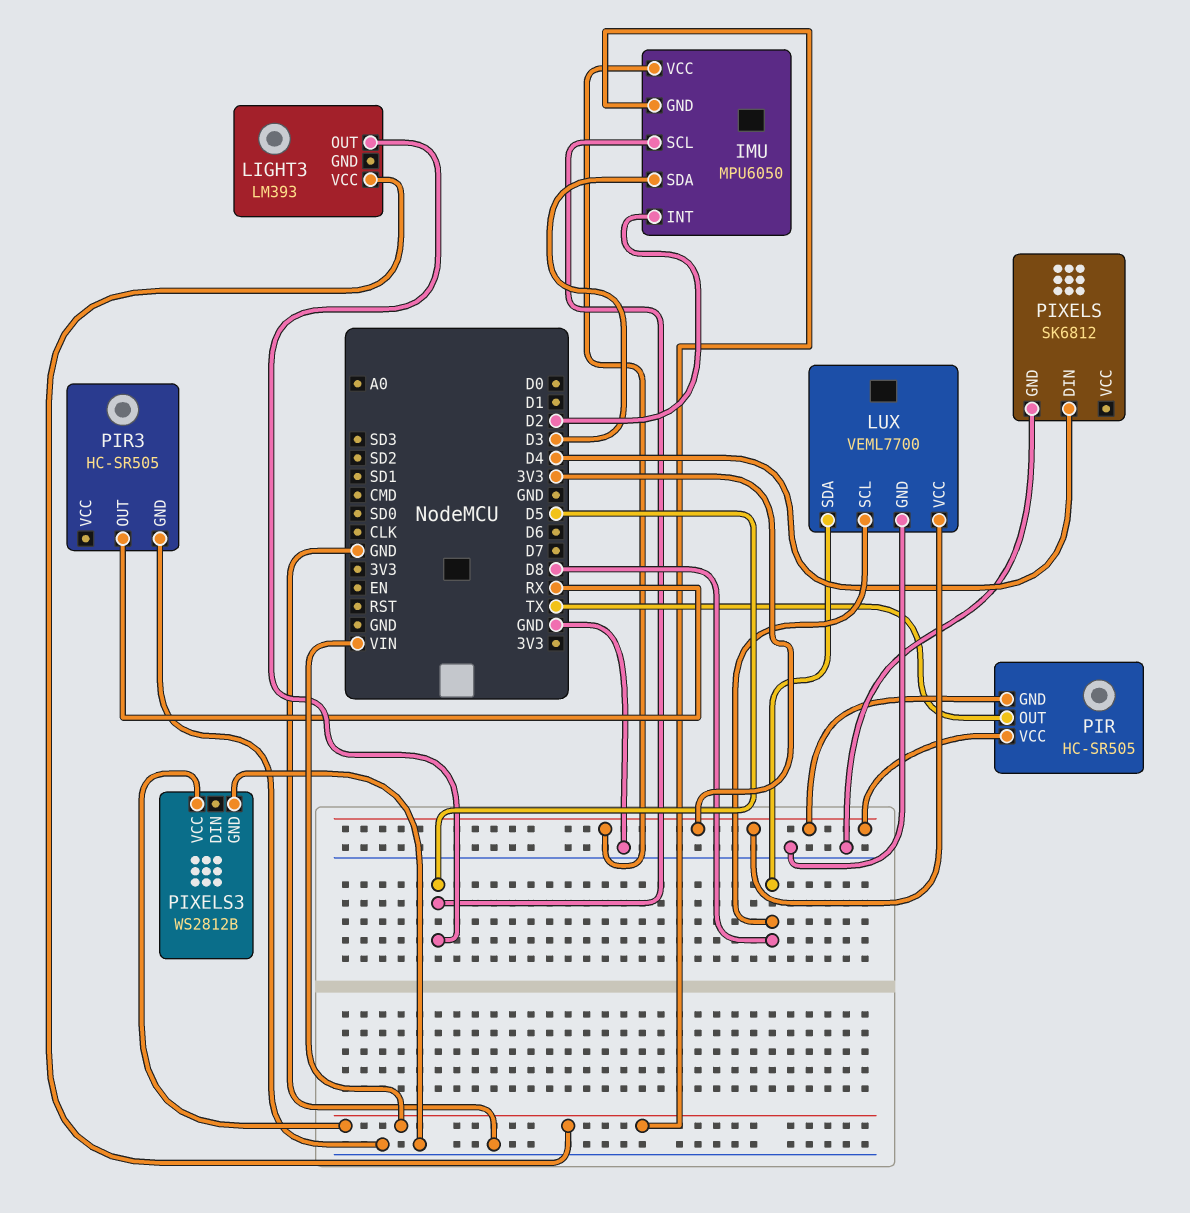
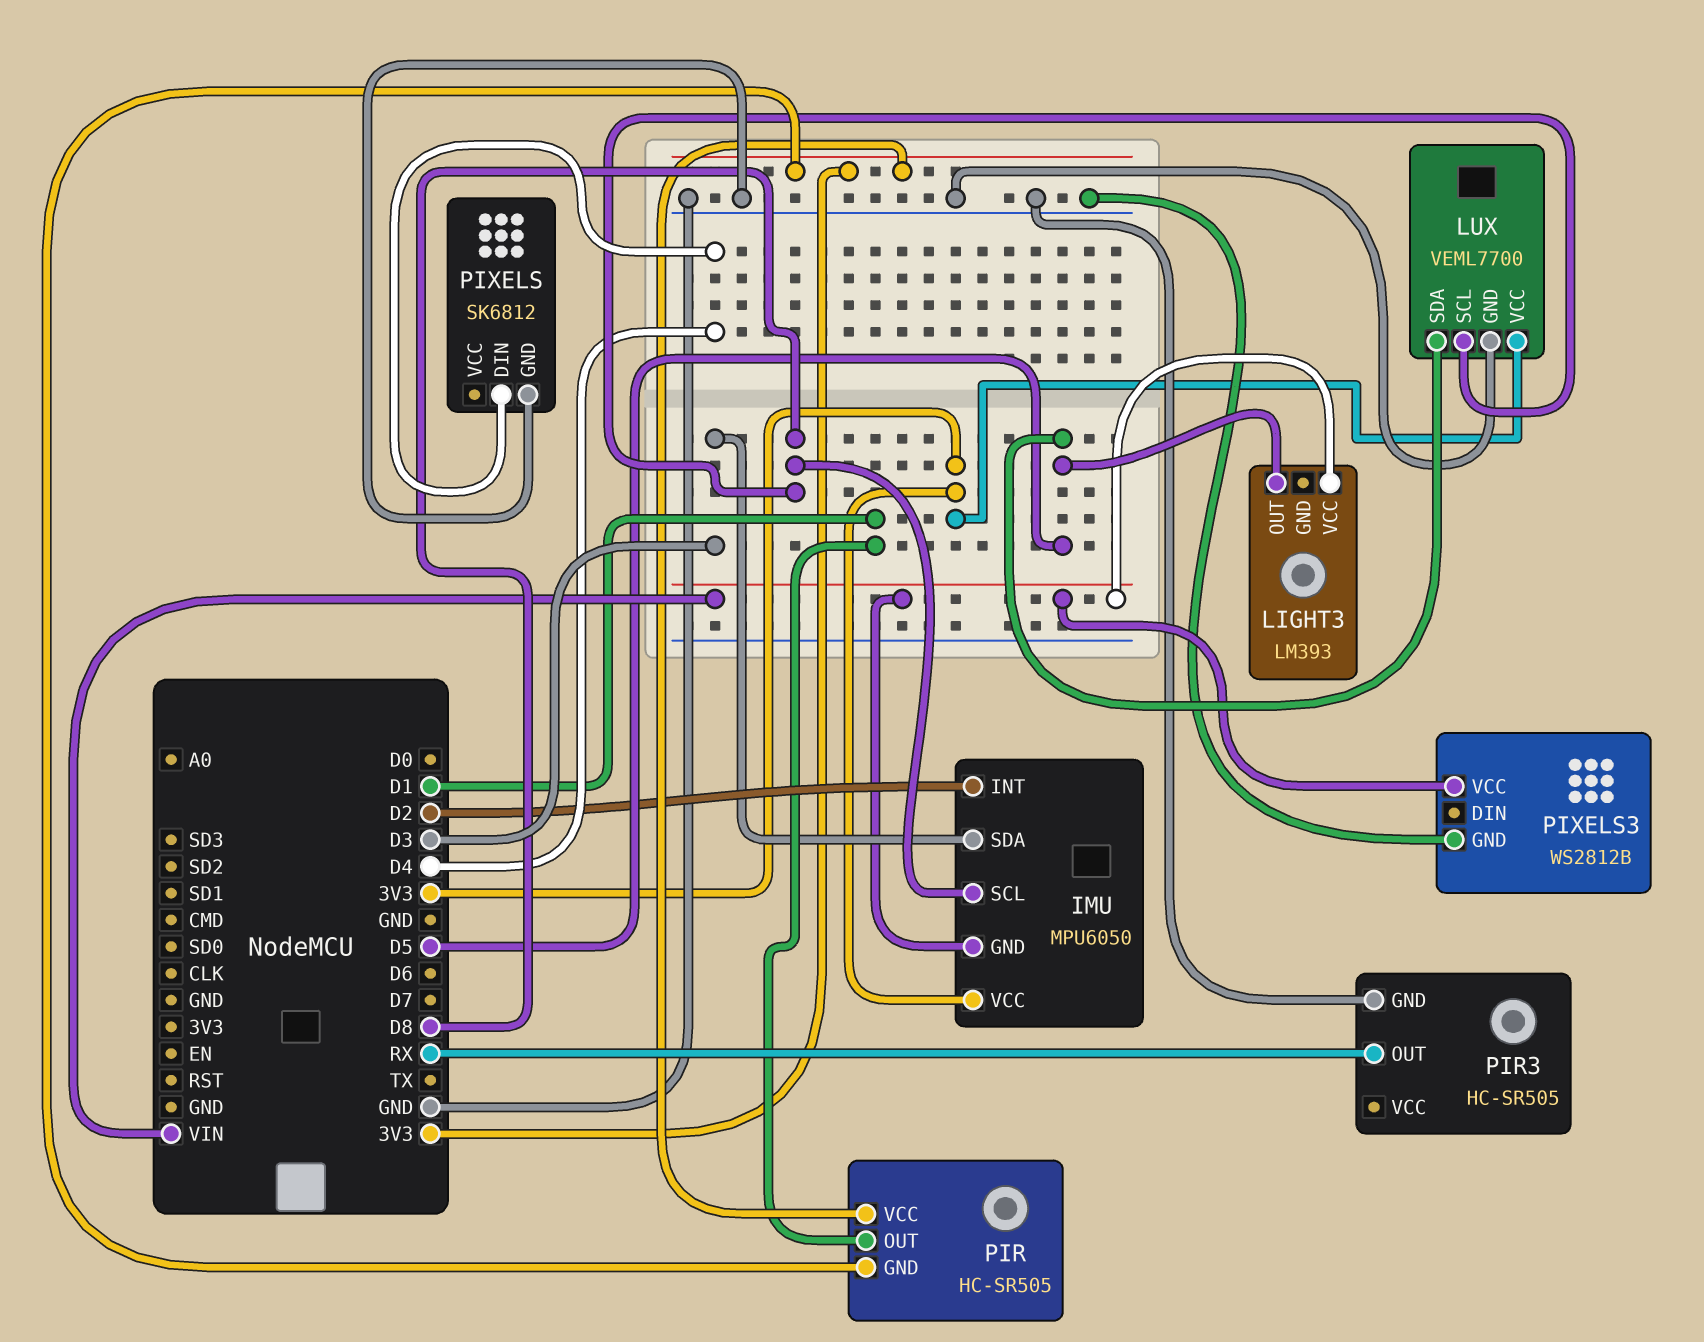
IMU pin SCL: D5 -> D8
LUX pin SDA: D8 -> D5
PIR pin OUT: TX -> D1

